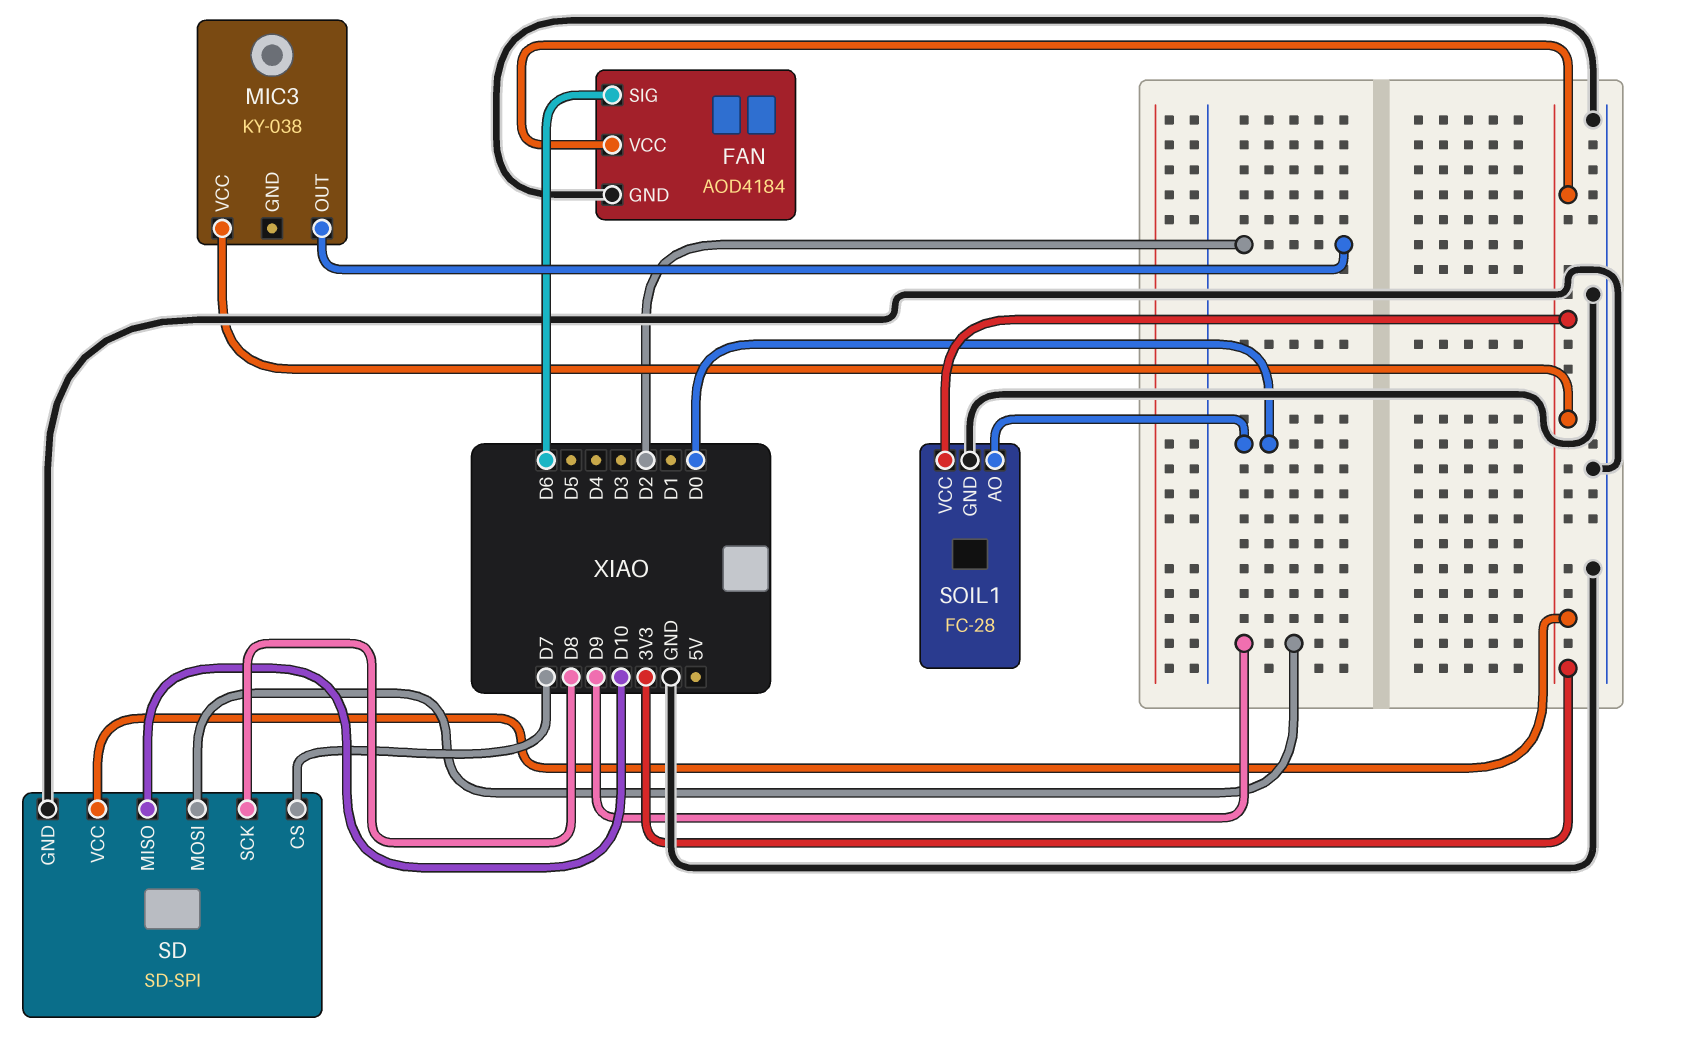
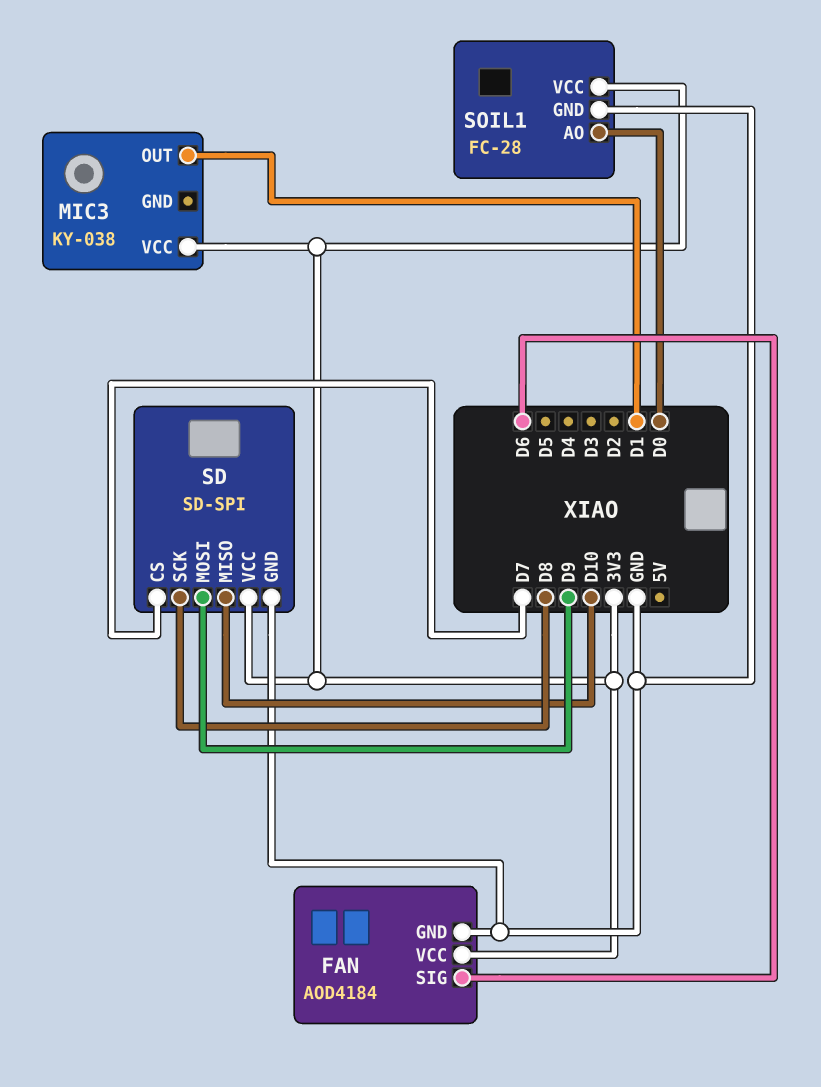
MIC3 pin OUT: D2 -> D1

